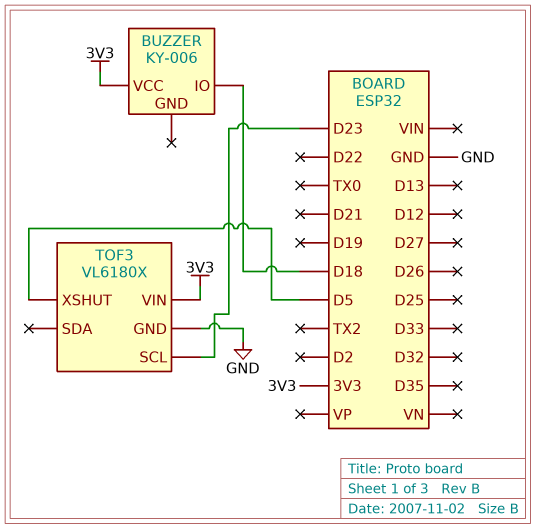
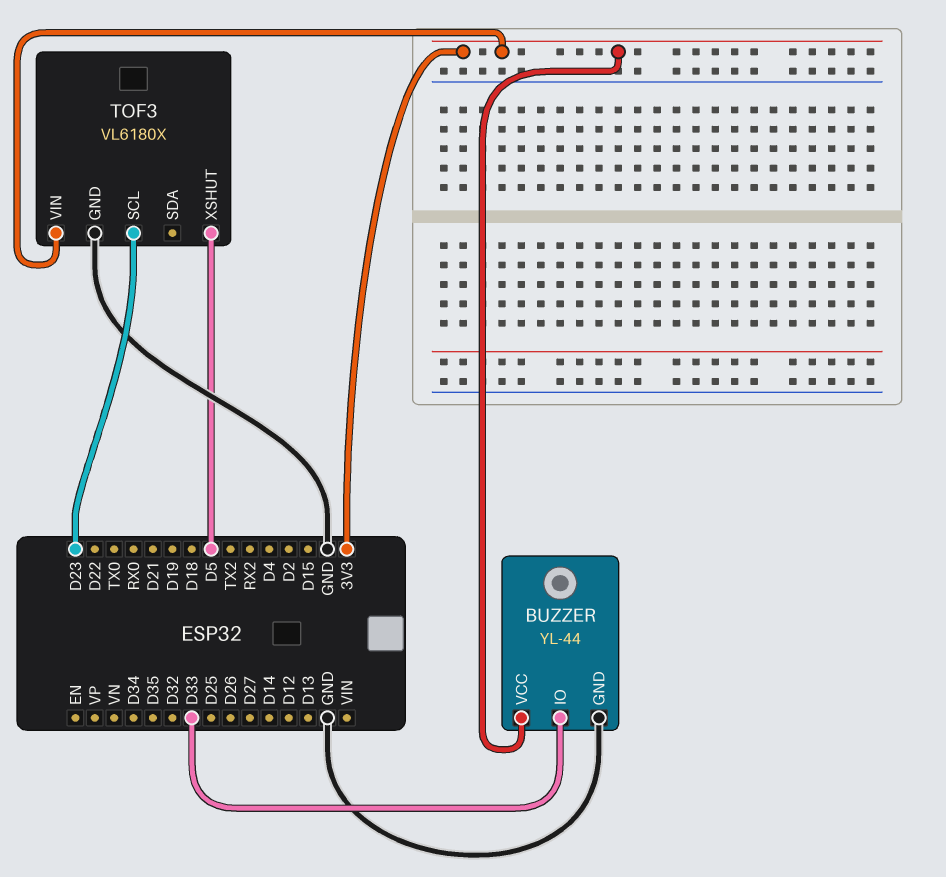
BUZZER: KY-006 -> YL-44
BUZZER pin GND: none -> GND
BUZZER pin IO: D18 -> D33

